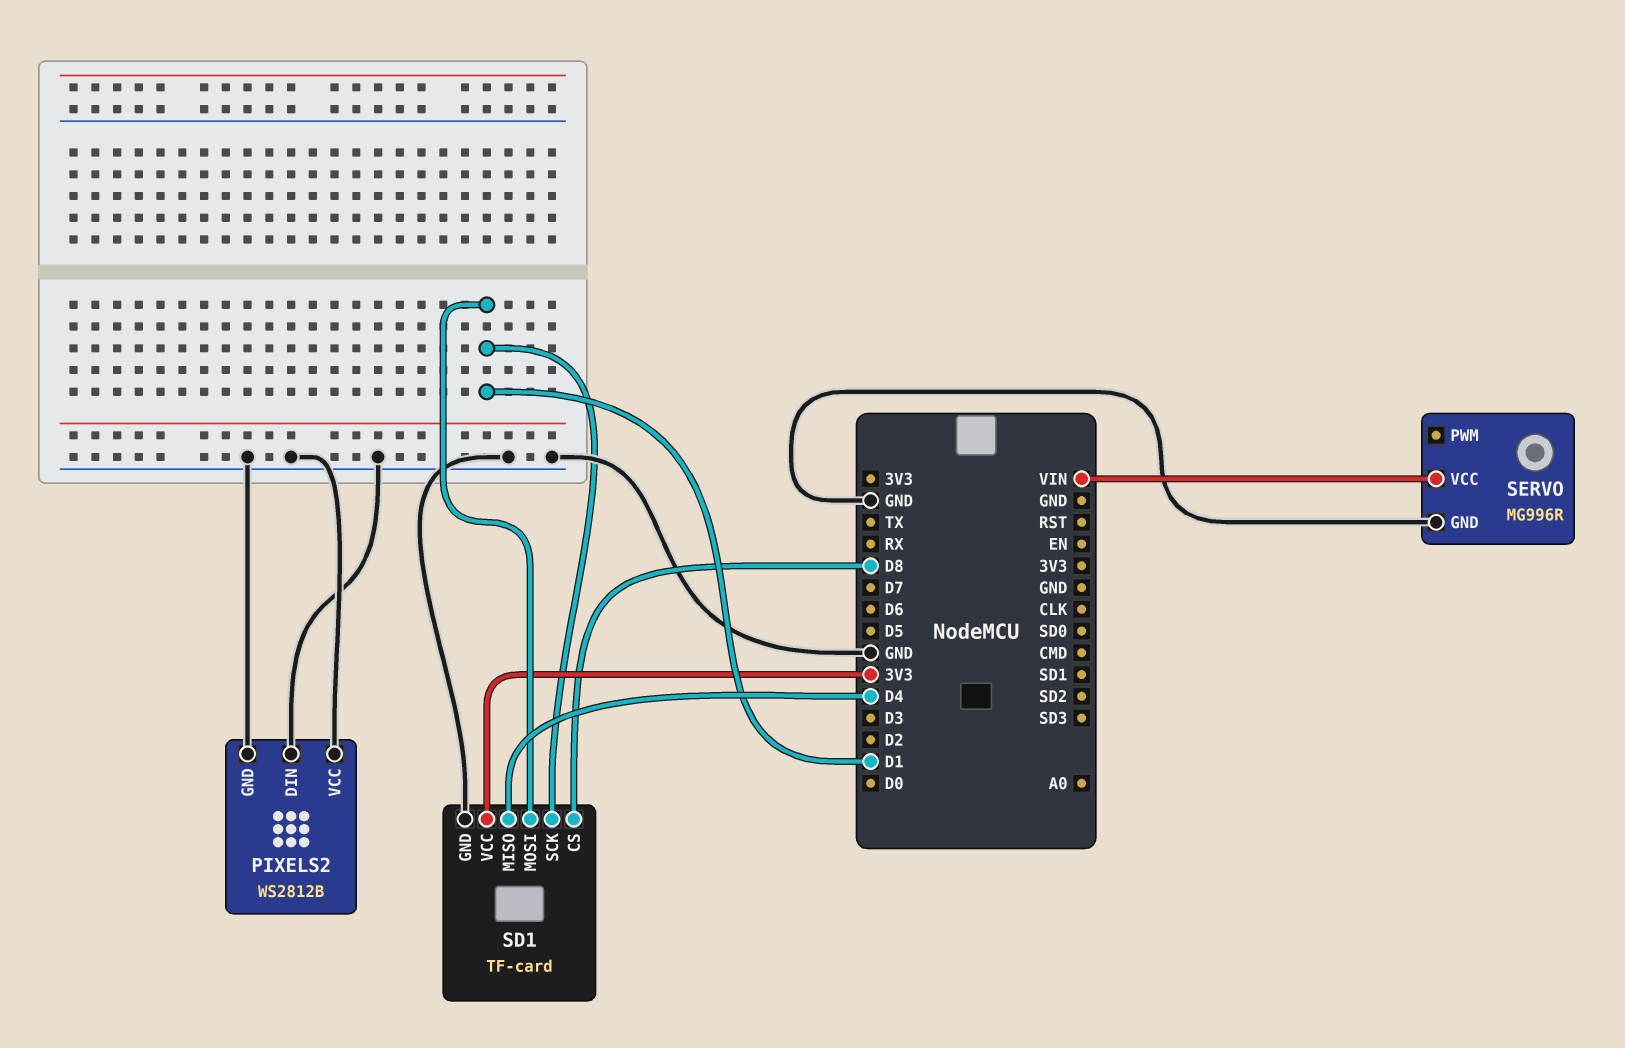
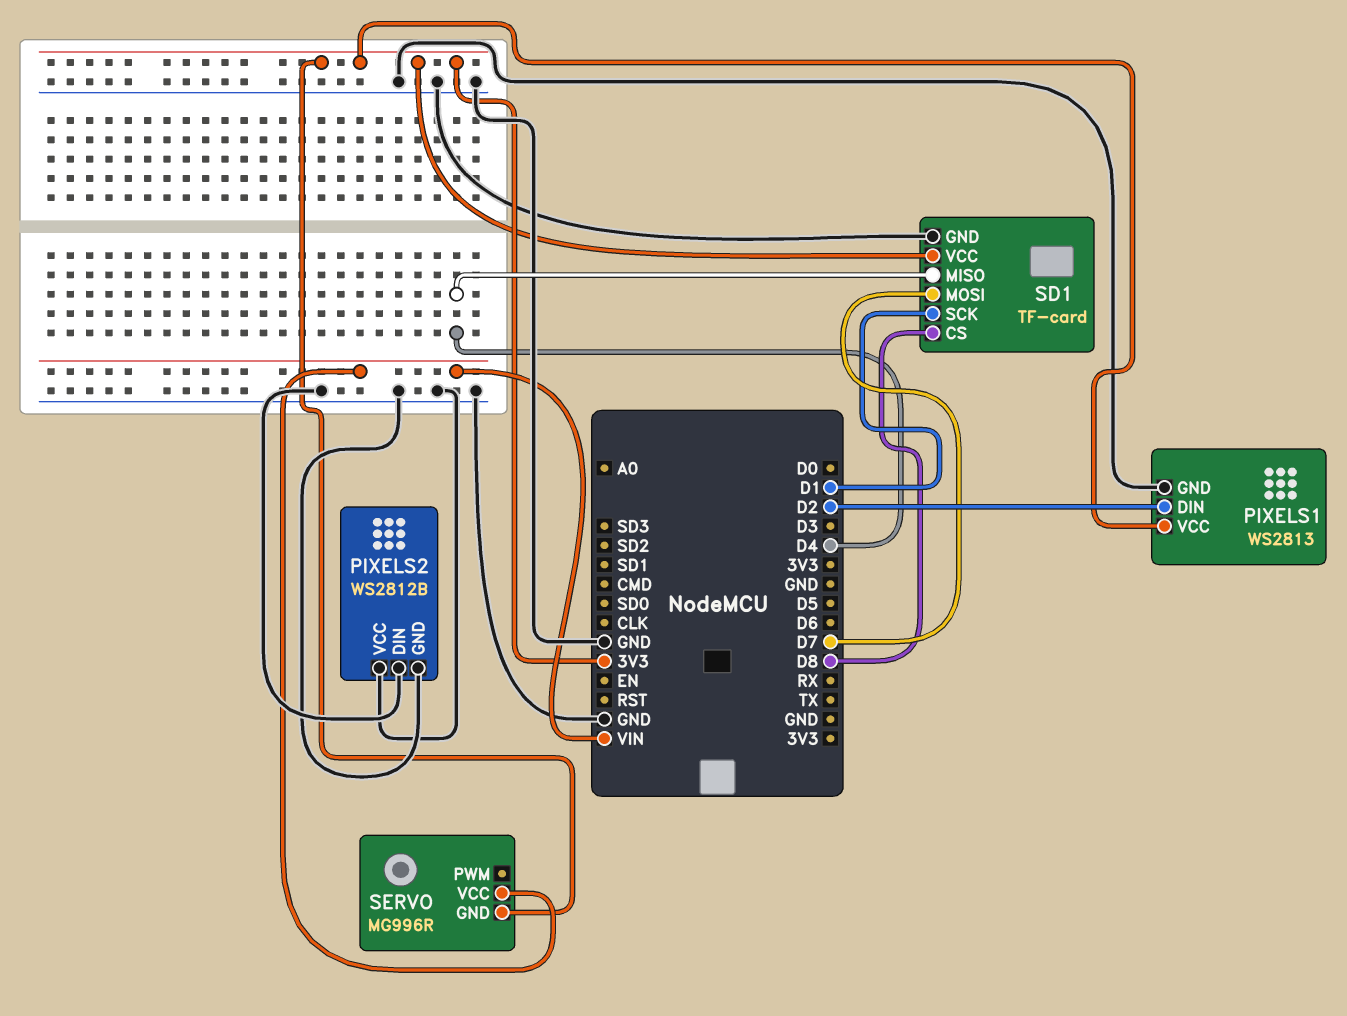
PIXELS1: none -> WS2813
PIXELS1 pin DIN: none -> D2
PIXELS1 pin GND: none -> GND
PIXELS1 pin VCC: none -> 3V3
SD1 pin MOSI: D1 -> D7
SERVO pin GND: GND -> 3V3

